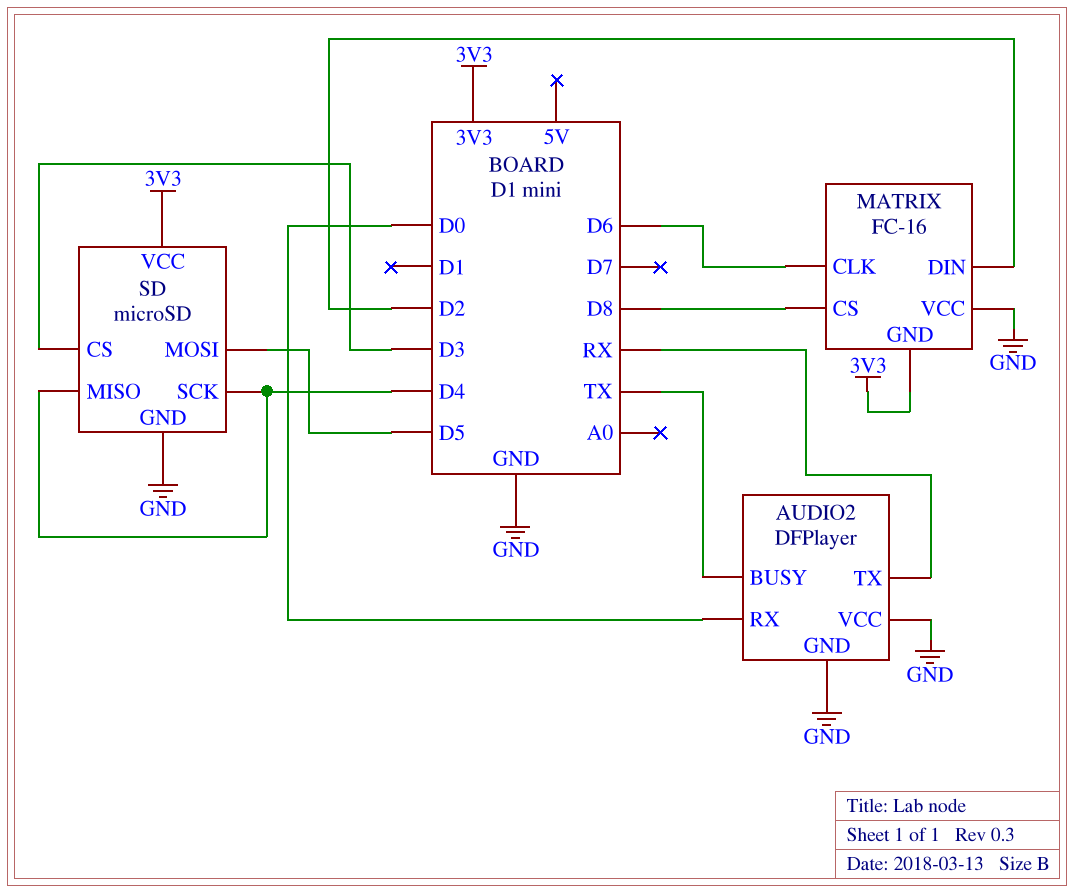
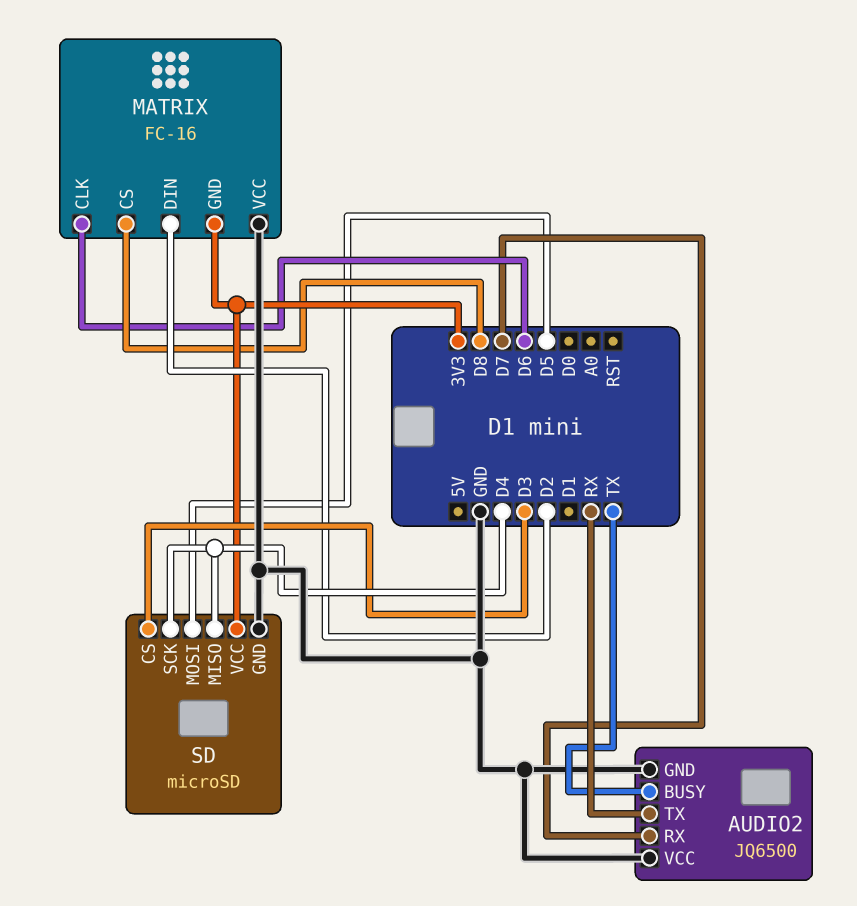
AUDIO2: DFPlayer -> JQ6500
AUDIO2 pin RX: D0 -> D7

